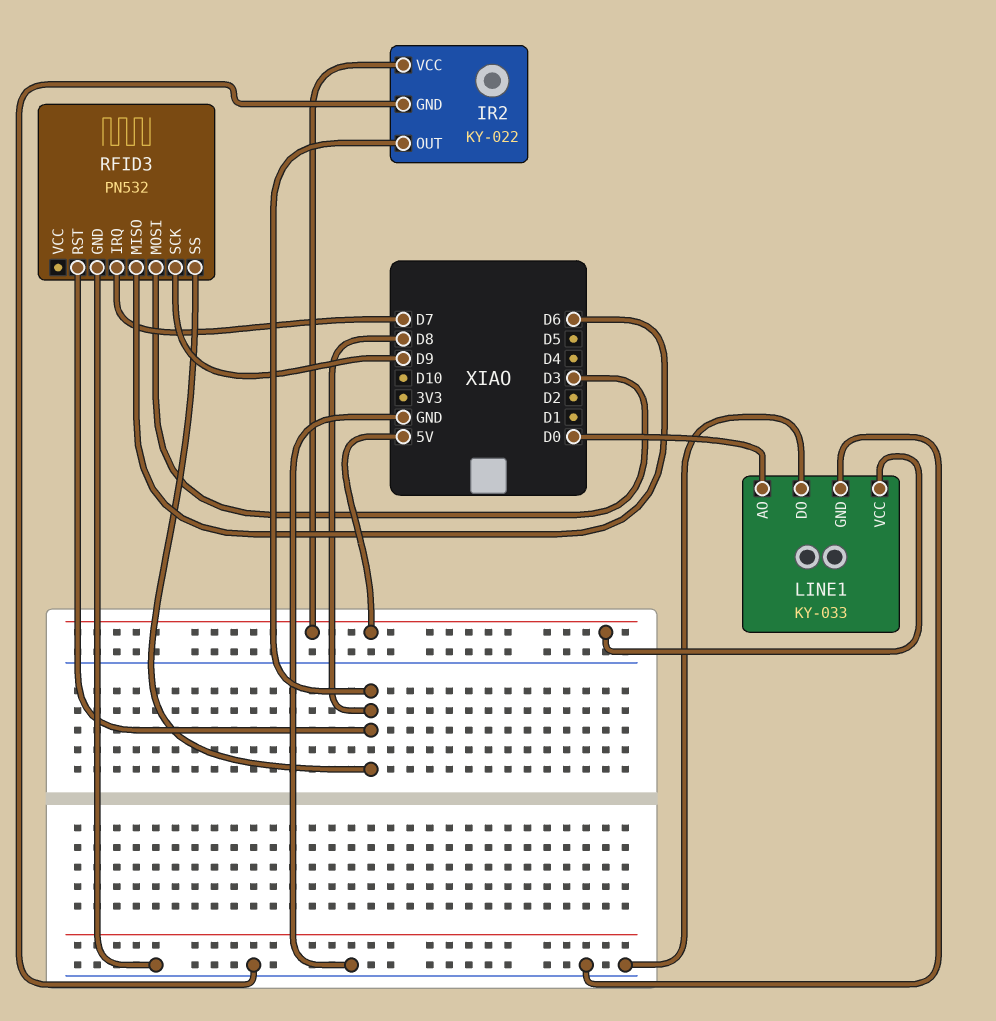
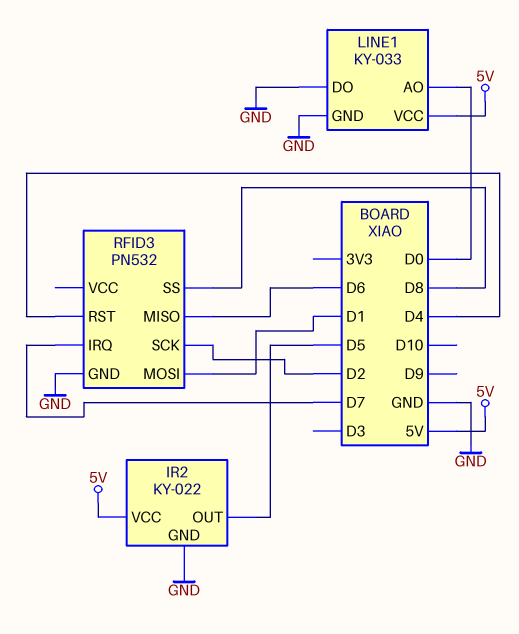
IR2 pin OUT: D8 -> D5
RFID3 pin MOSI: D3 -> D1
RFID3 pin RST: D8 -> D4
RFID3 pin SCK: D9 -> D2

